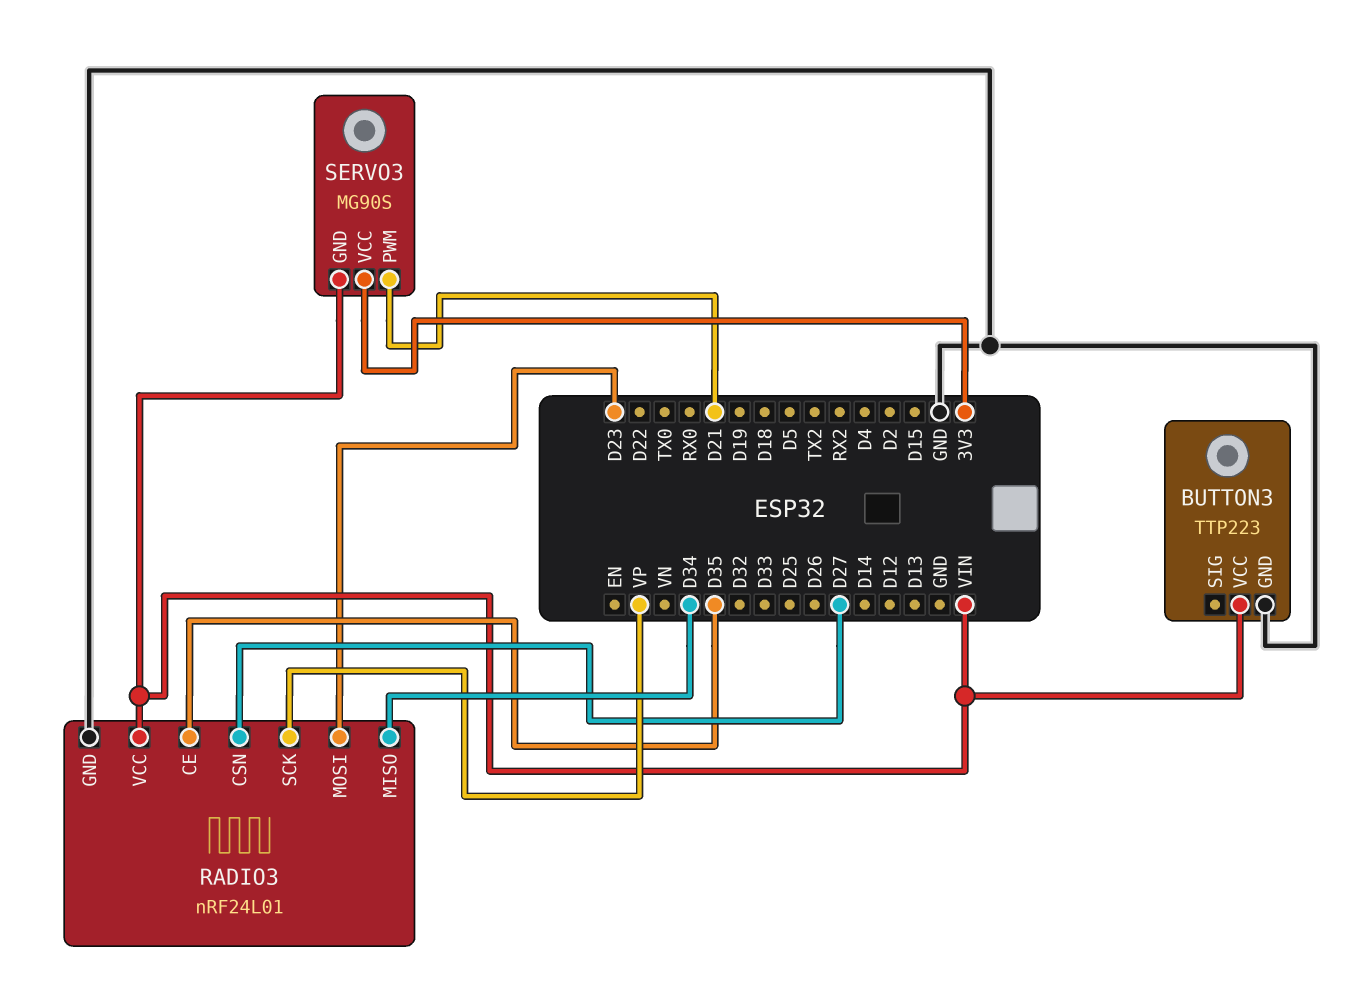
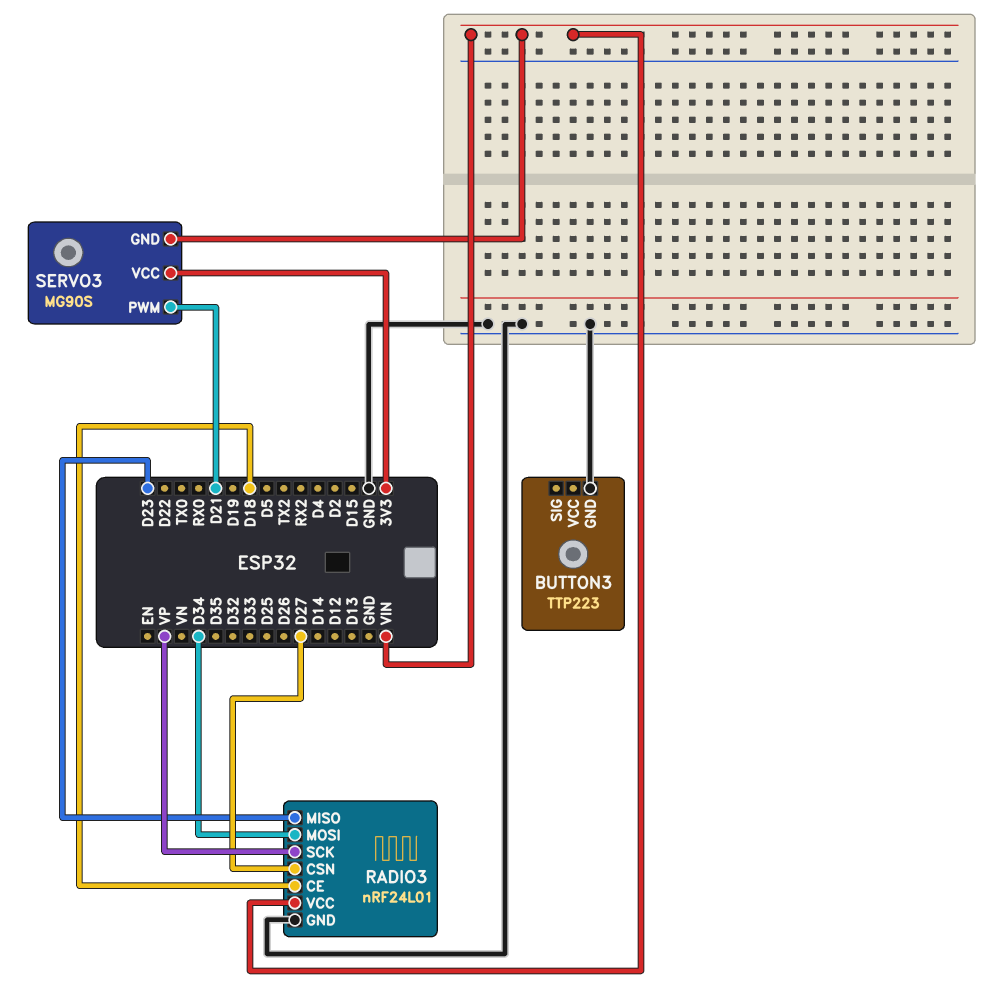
BUTTON3 pin VCC: VIN -> none
RADIO3 pin CE: D35 -> D18
RADIO3 pin MISO: D34 -> D23
RADIO3 pin MOSI: D23 -> D34

